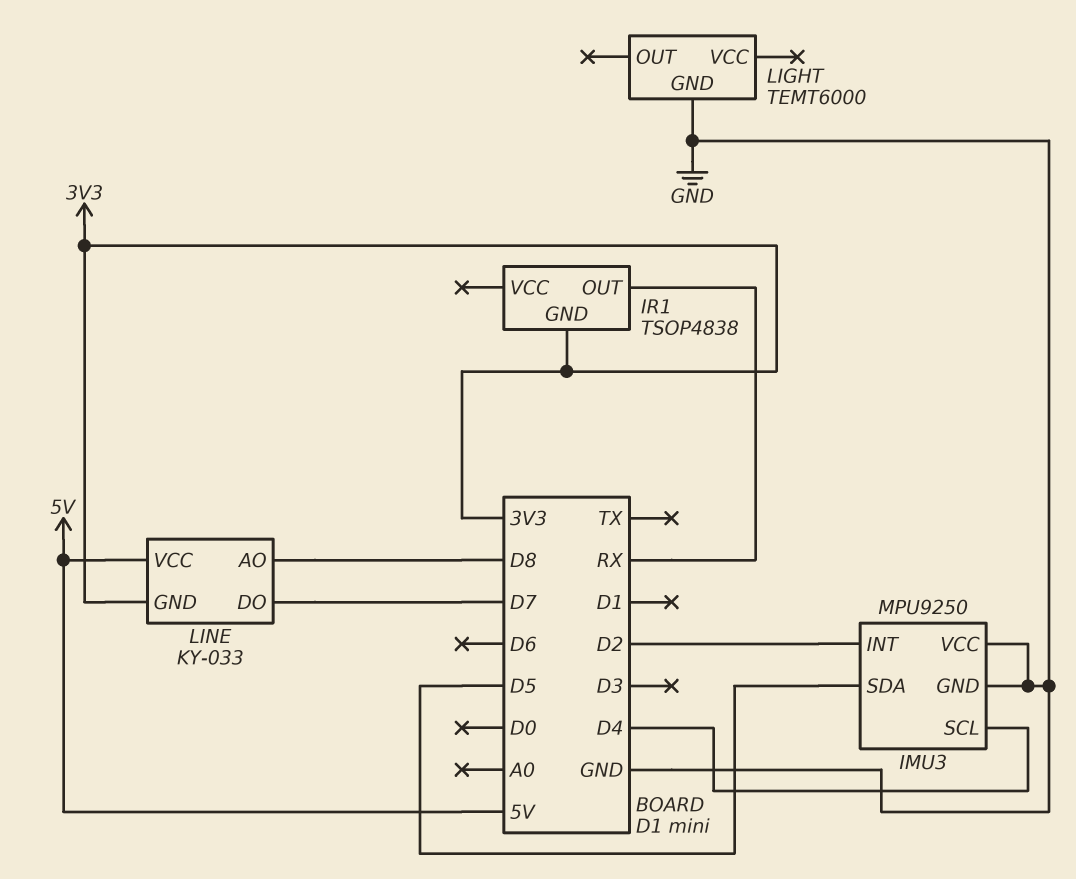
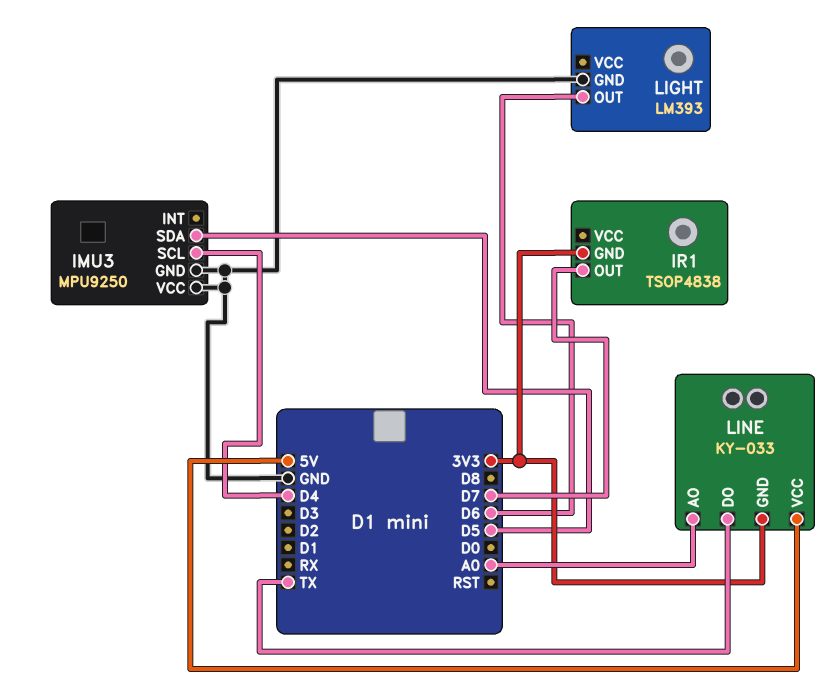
IMU3 pin INT: D2 -> none
IR1 pin OUT: RX -> D7
LIGHT: TEMT6000 -> LM393
LIGHT pin OUT: none -> D6
LINE pin AO: D8 -> A0
LINE pin DO: D7 -> TX

